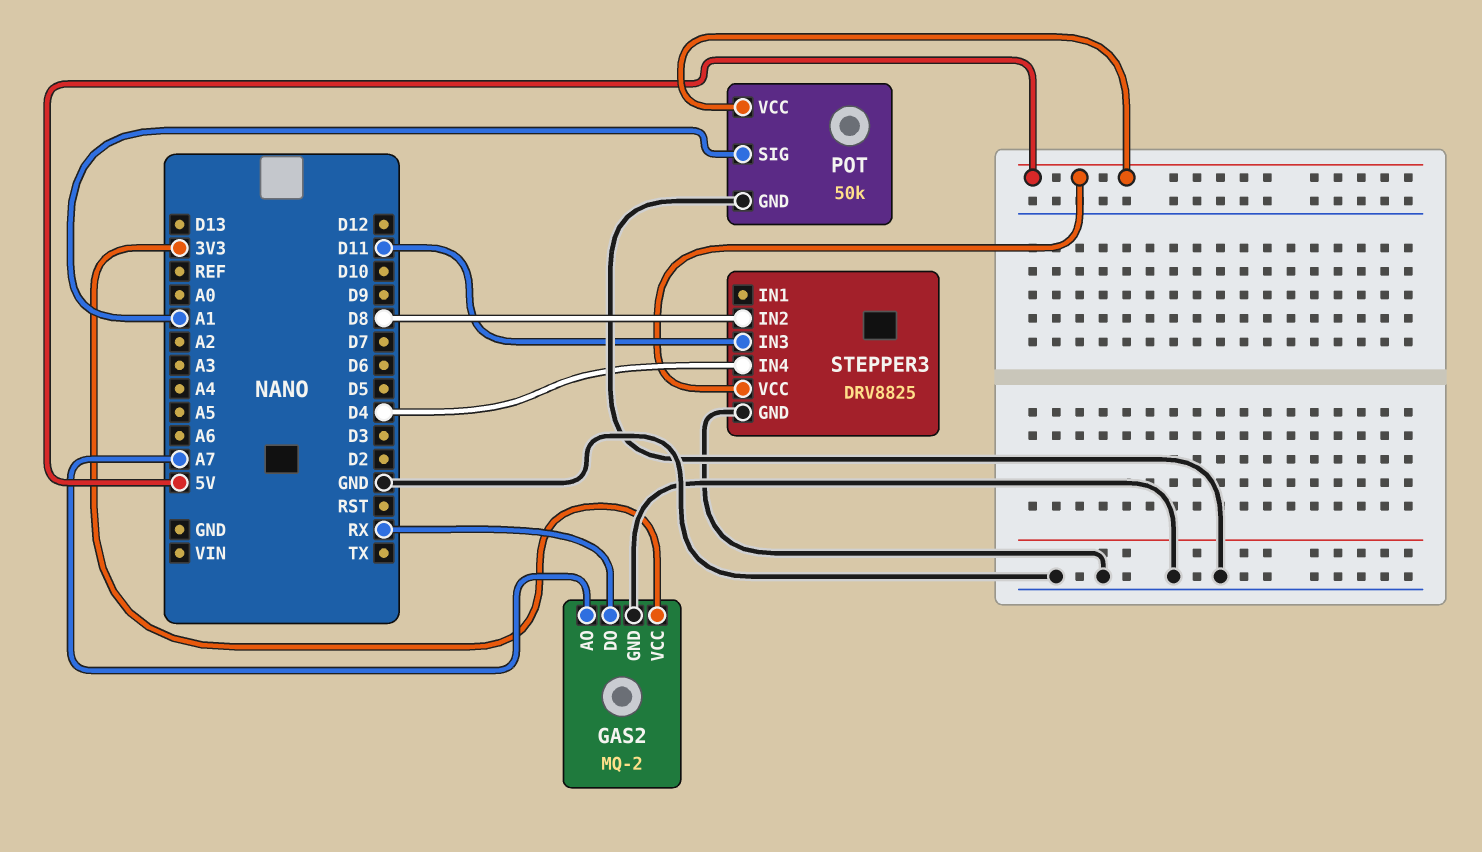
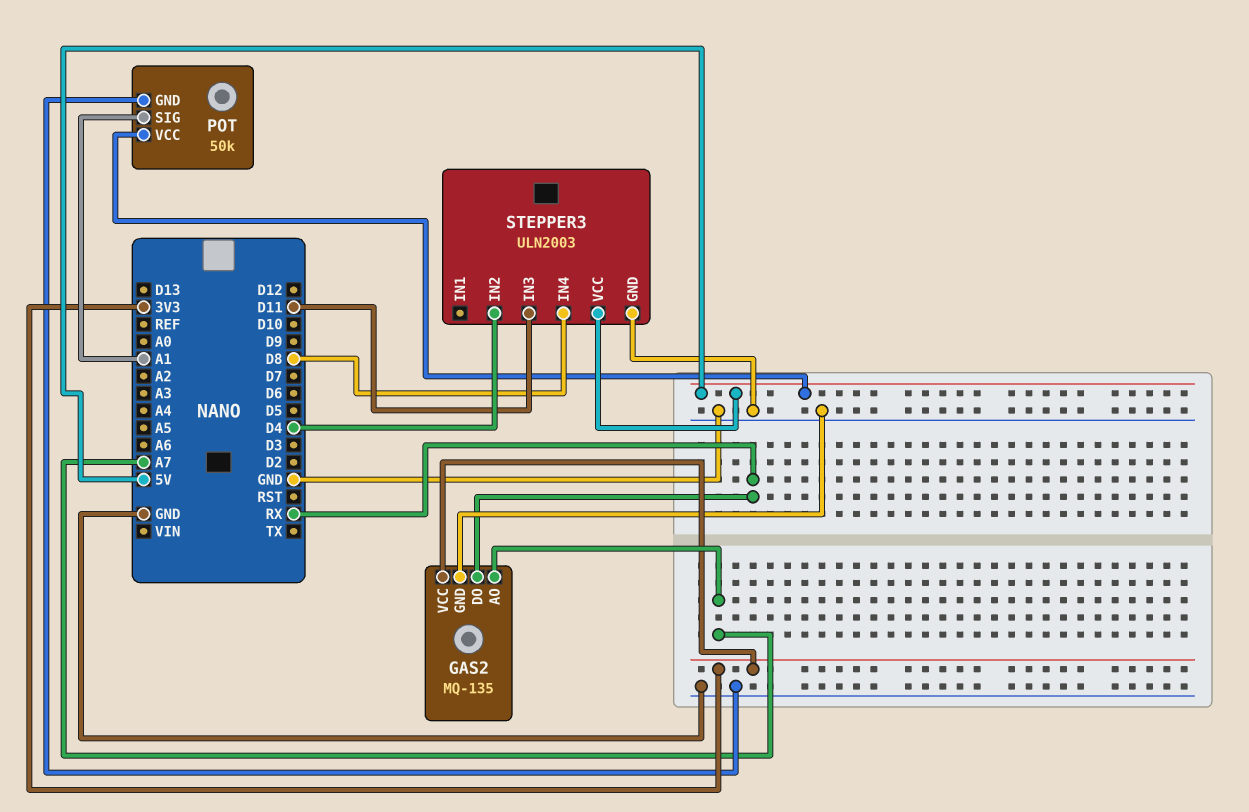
GAS2: MQ-2 -> MQ-135
STEPPER3: DRV8825 -> ULN2003
STEPPER3 pin IN2: D8 -> D4
STEPPER3 pin IN4: D4 -> D8

